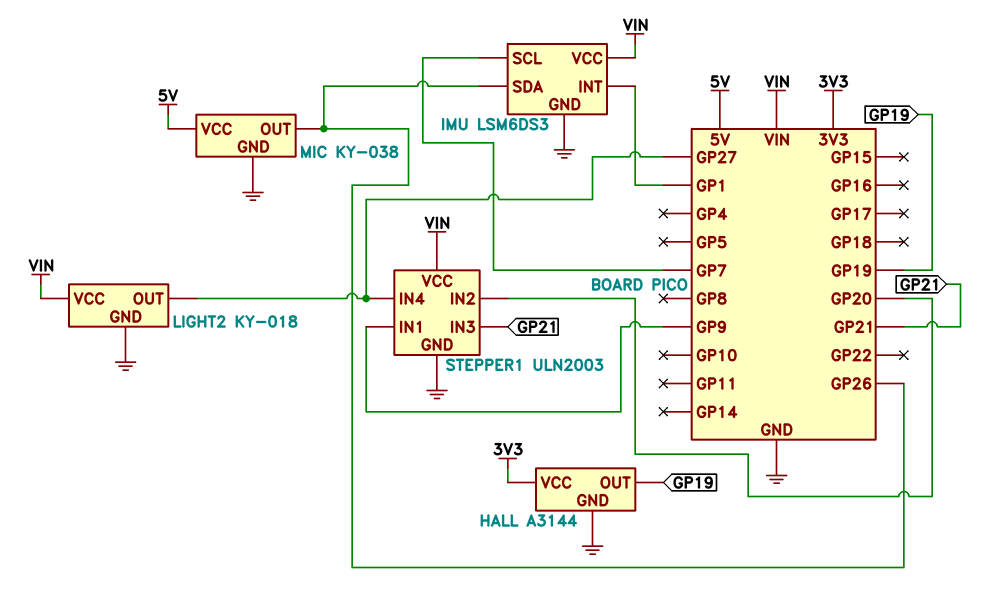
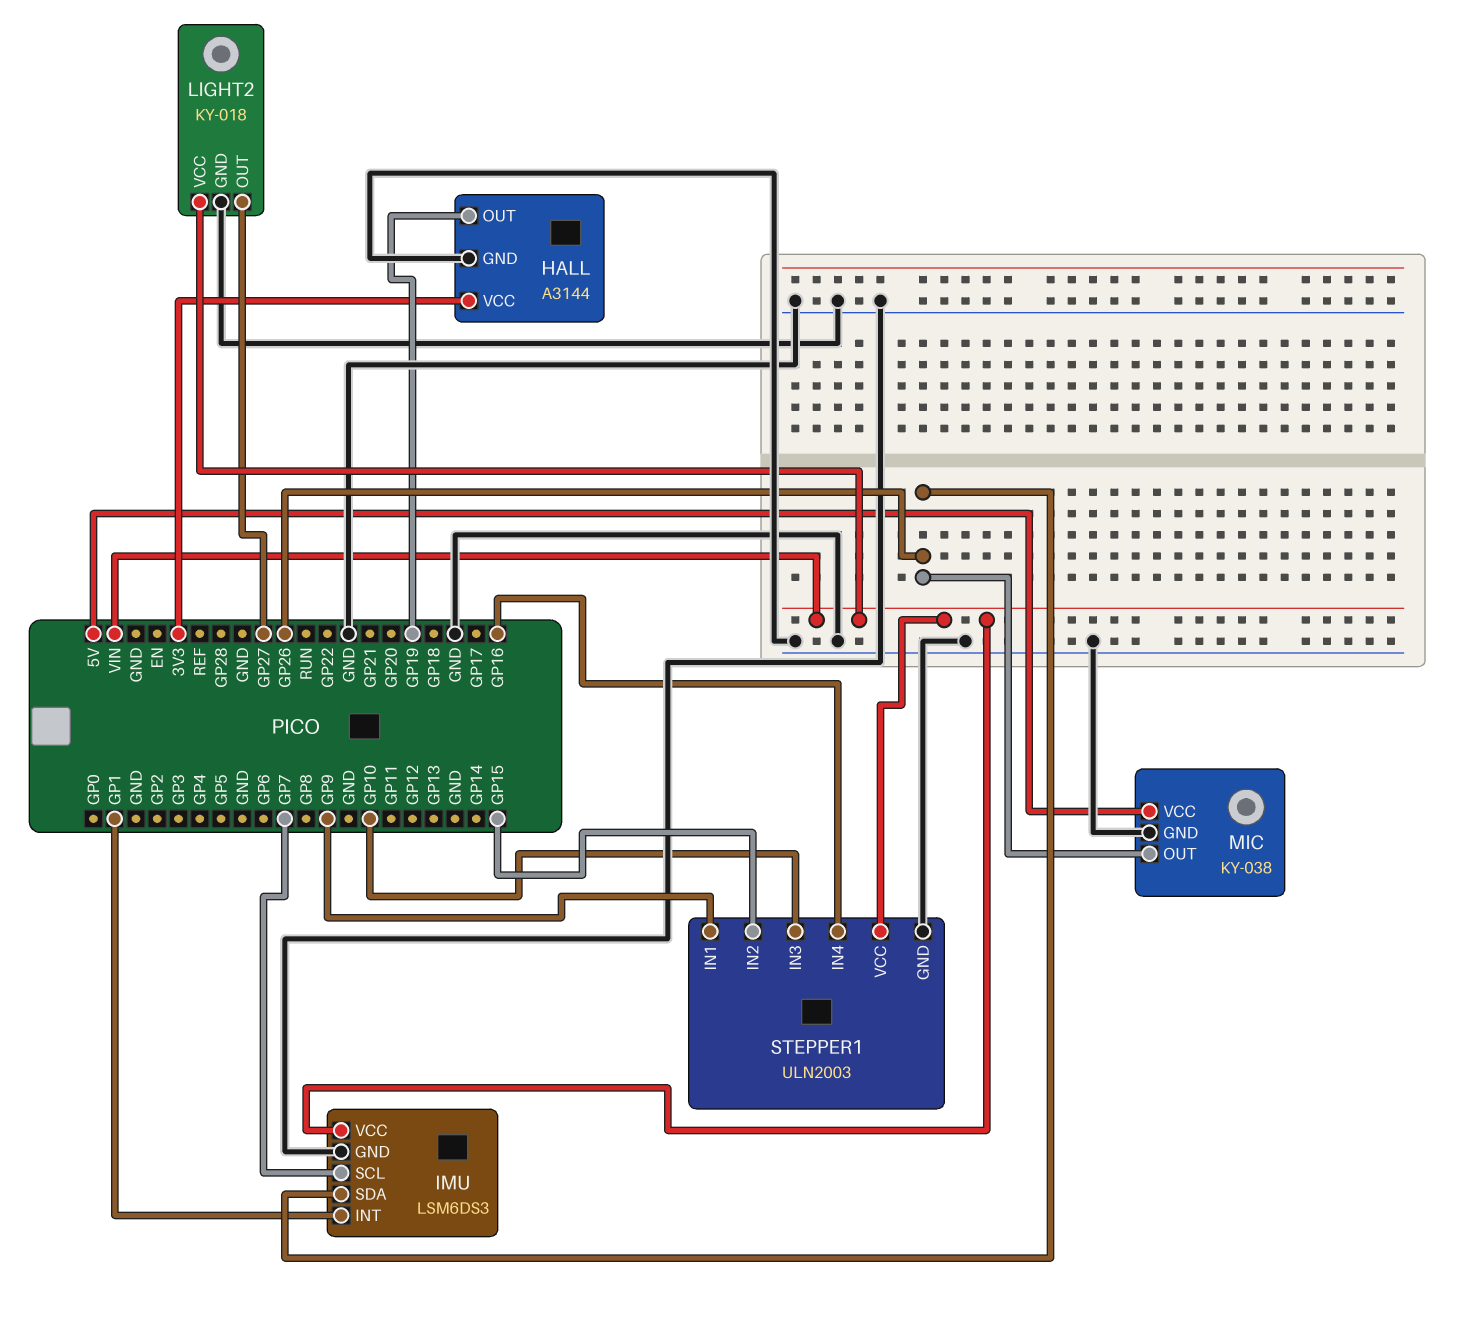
STEPPER1 pin IN2: GP20 -> GP15
STEPPER1 pin IN3: GP21 -> GP10
STEPPER1 pin IN4: GP27 -> GP16

